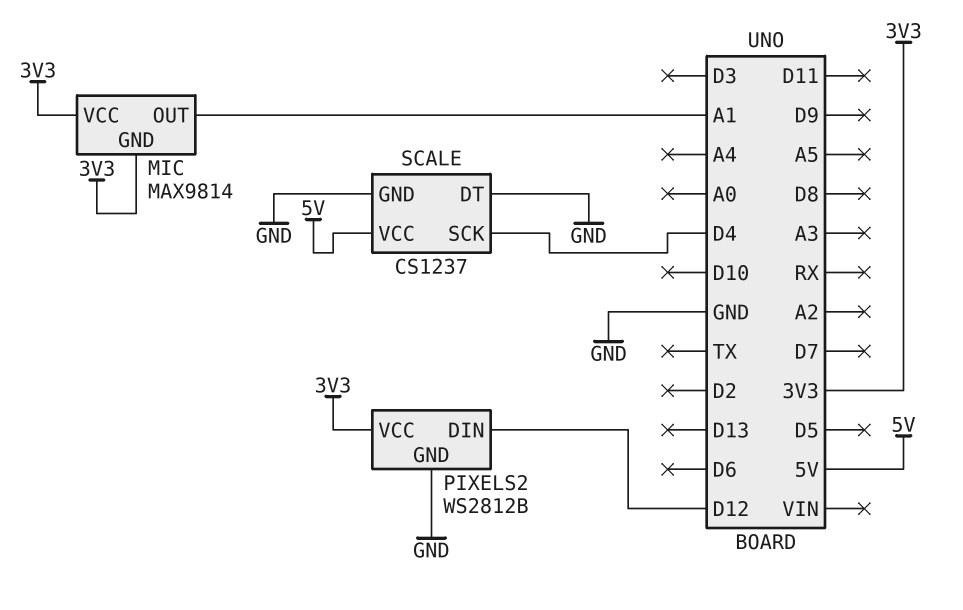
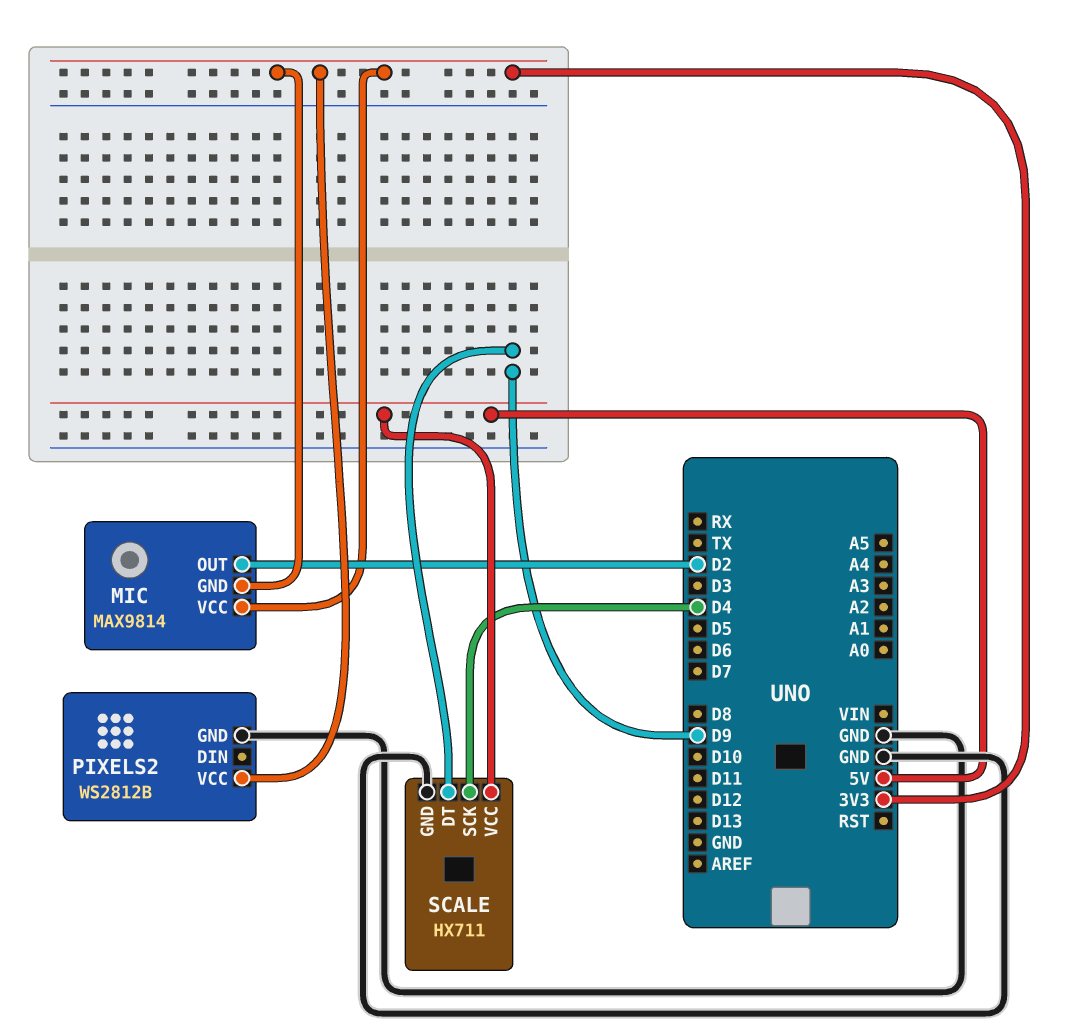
MIC pin OUT: A1 -> D2
PIXELS2 pin DIN: D12 -> none
SCALE: CS1237 -> HX711
SCALE pin DT: GND -> D9

